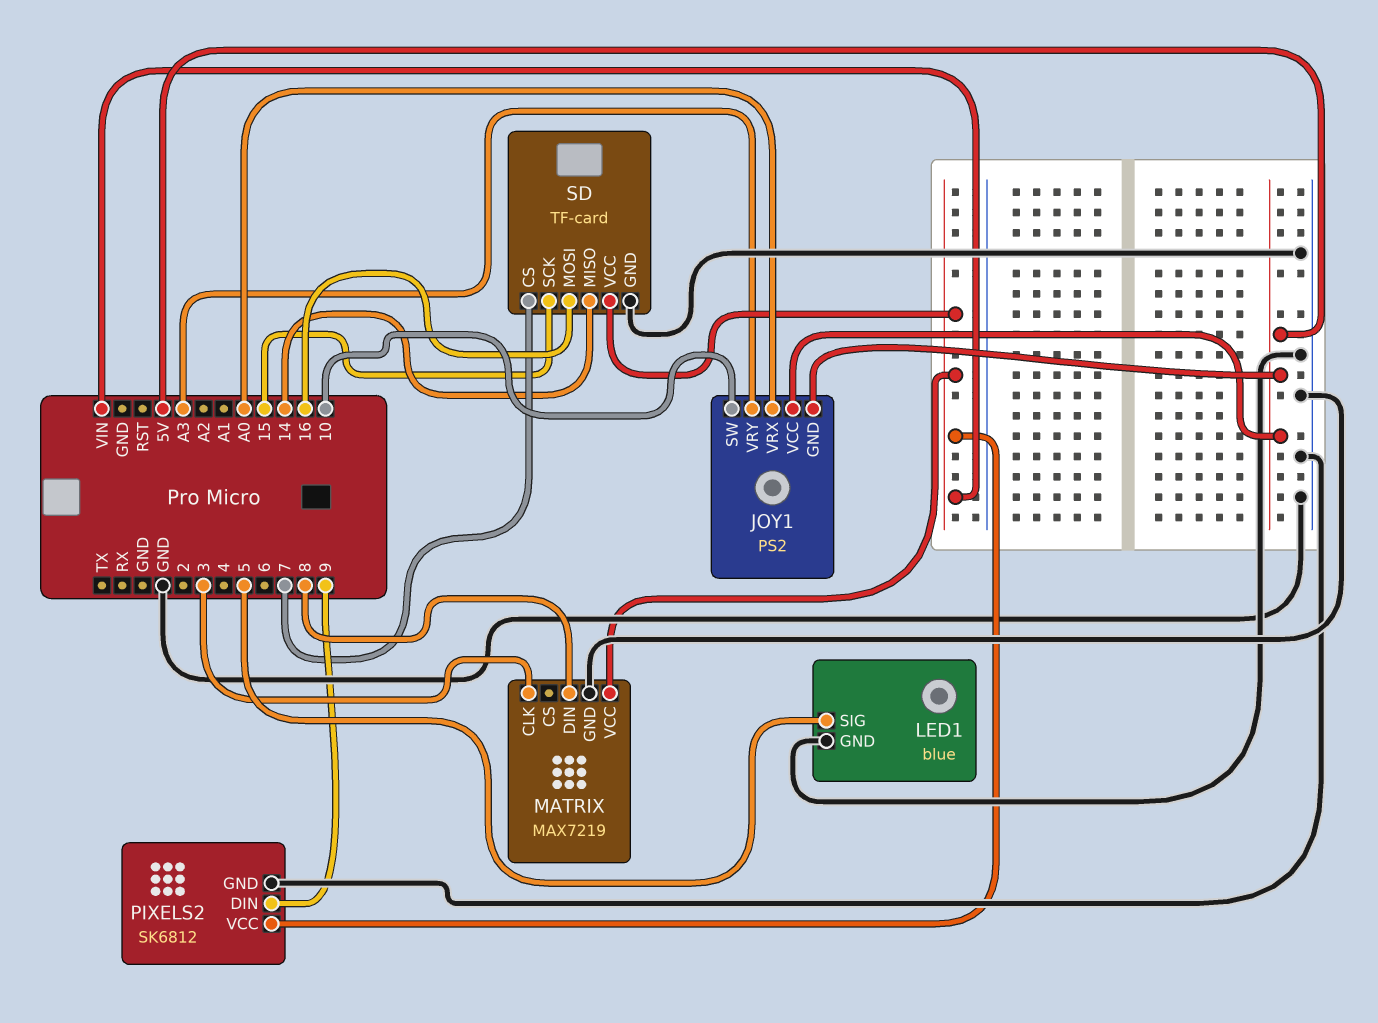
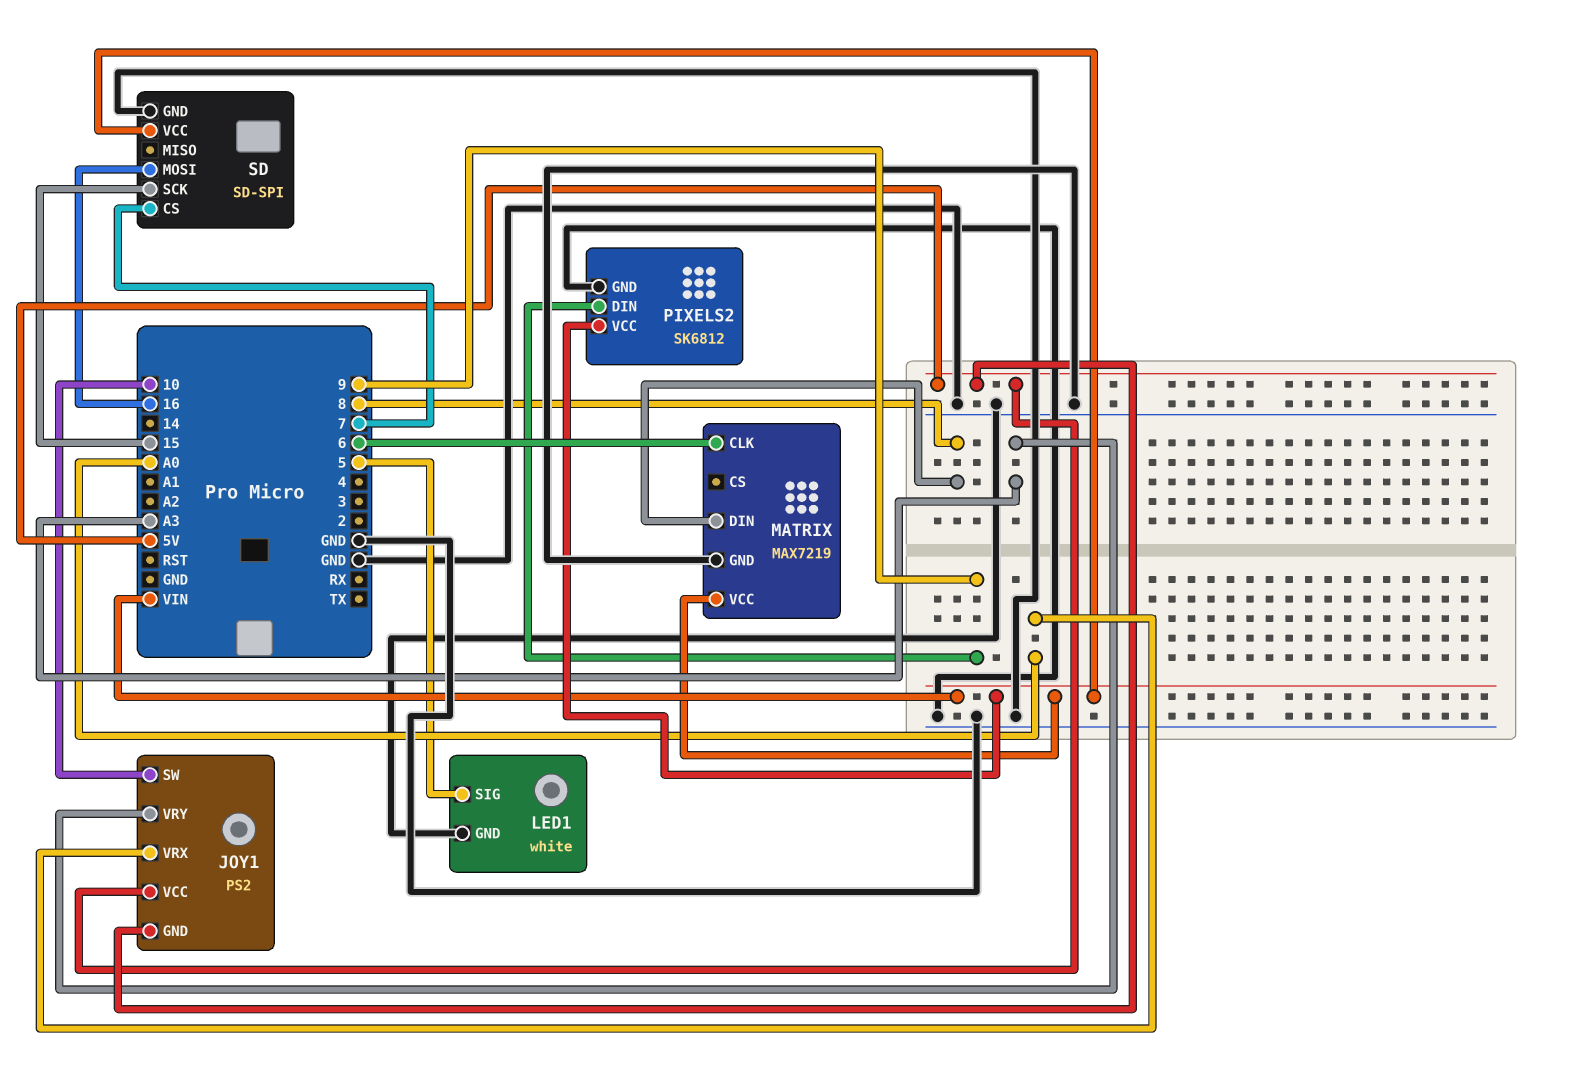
LED1: blue -> white
MATRIX pin CLK: 3 -> 6
SD: TF-card -> SD-SPI
SD pin MISO: 14 -> none

